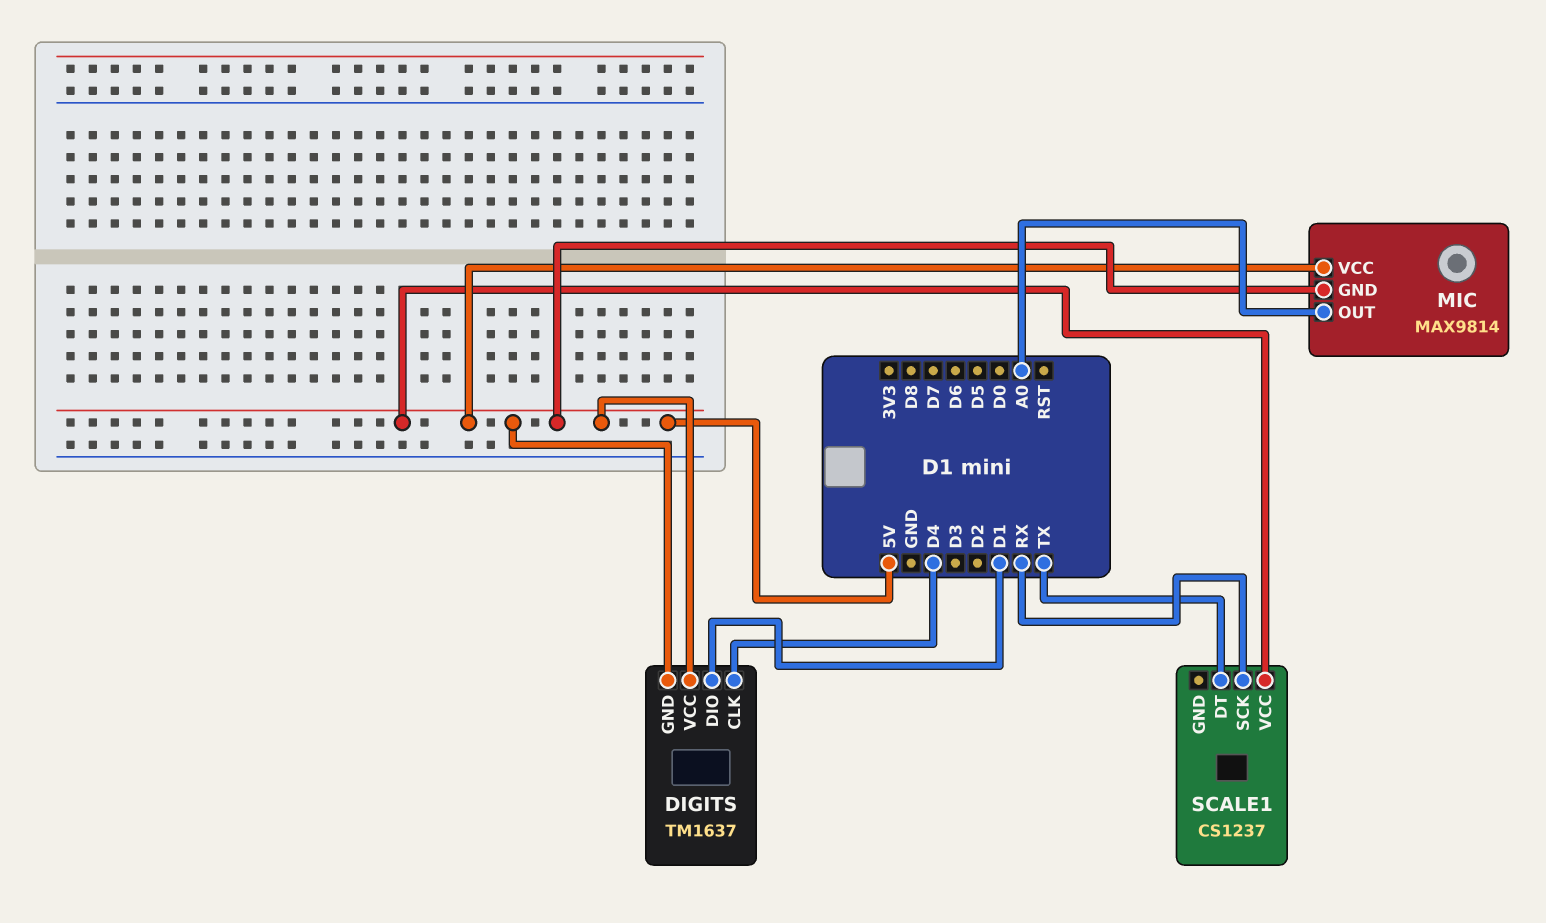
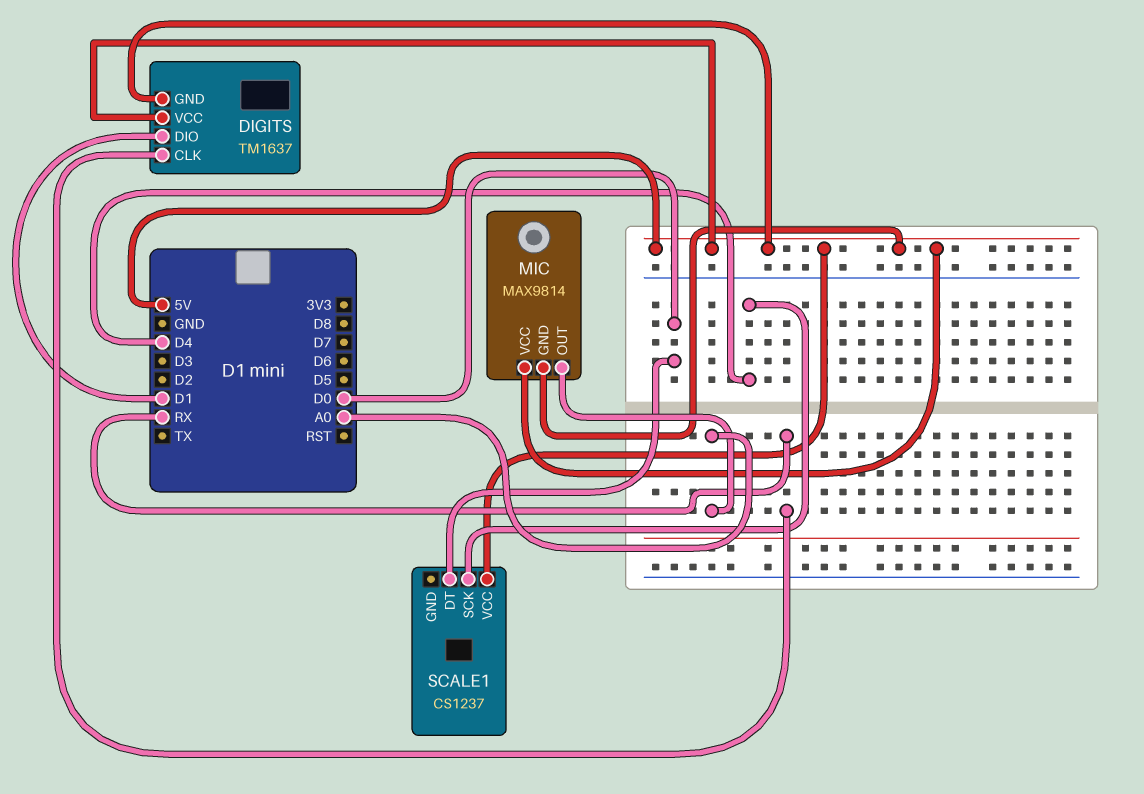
DIGITS pin CLK: D4 -> RX
SCALE1 pin DT: TX -> D0
SCALE1 pin SCK: RX -> D4

